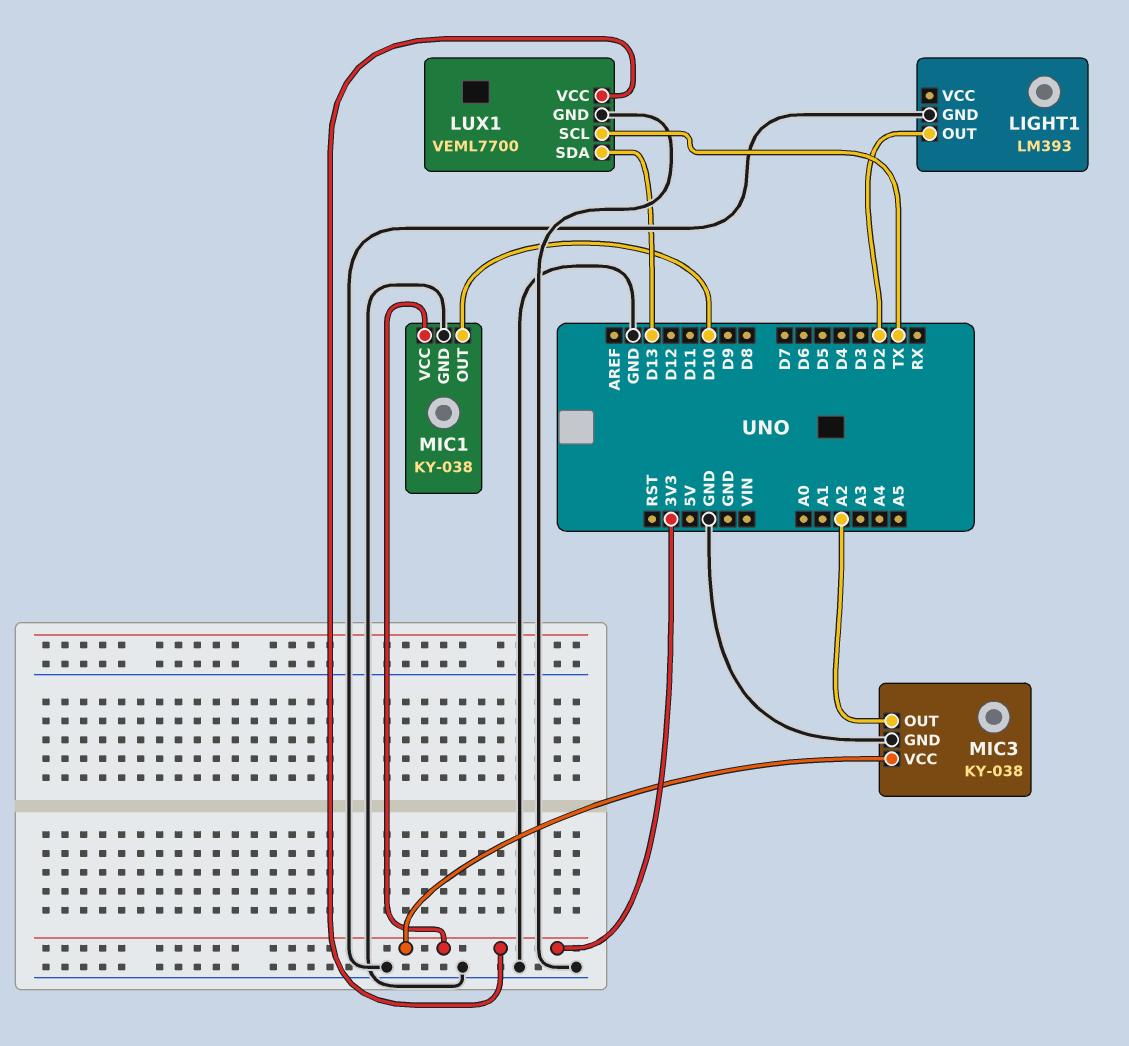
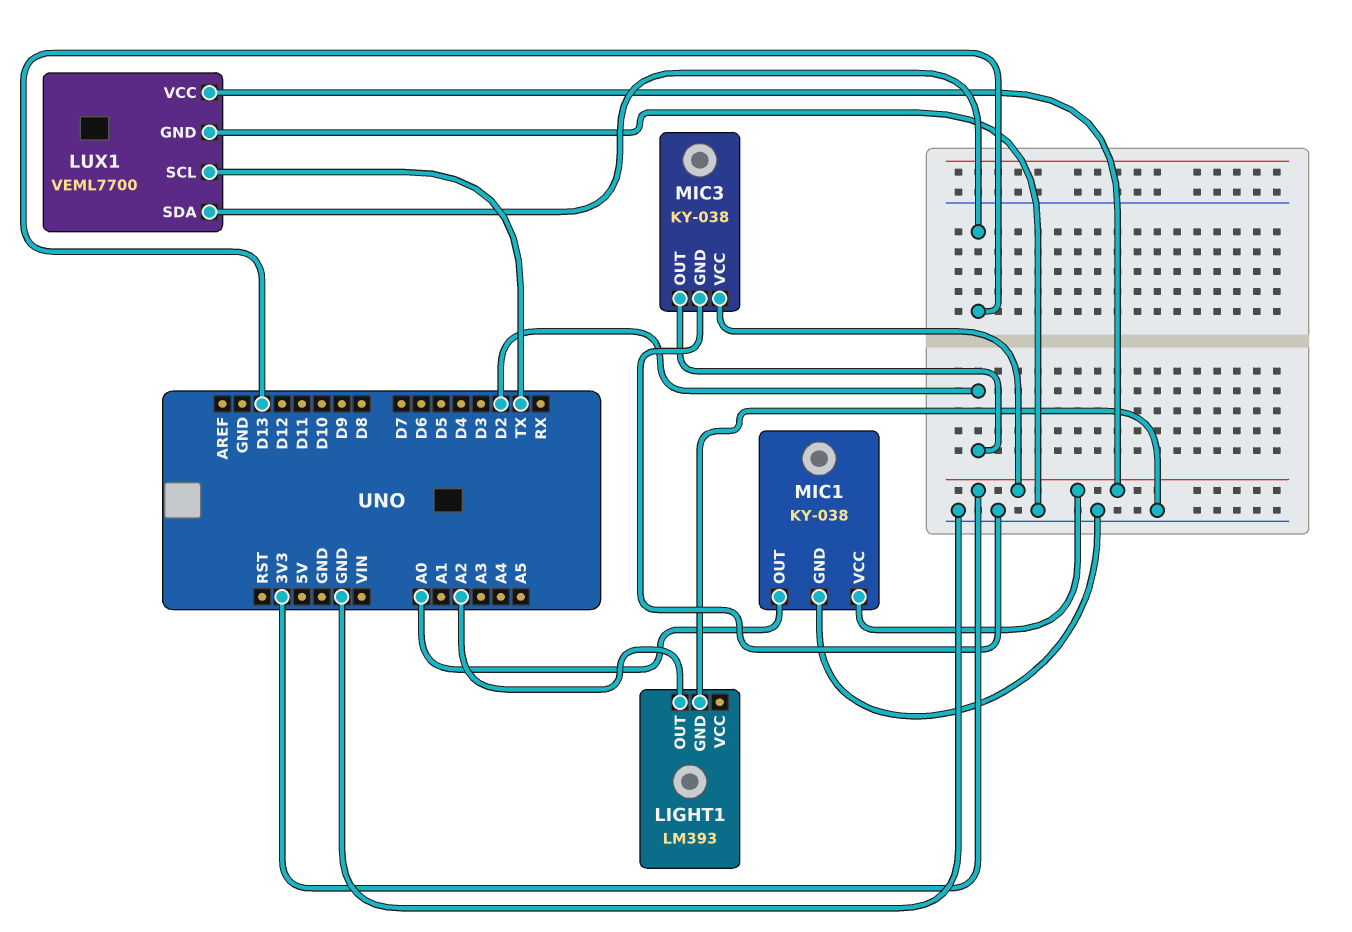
LIGHT1 pin OUT: D2 -> A2
MIC1 pin OUT: D10 -> A0
MIC3 pin OUT: A2 -> D2

